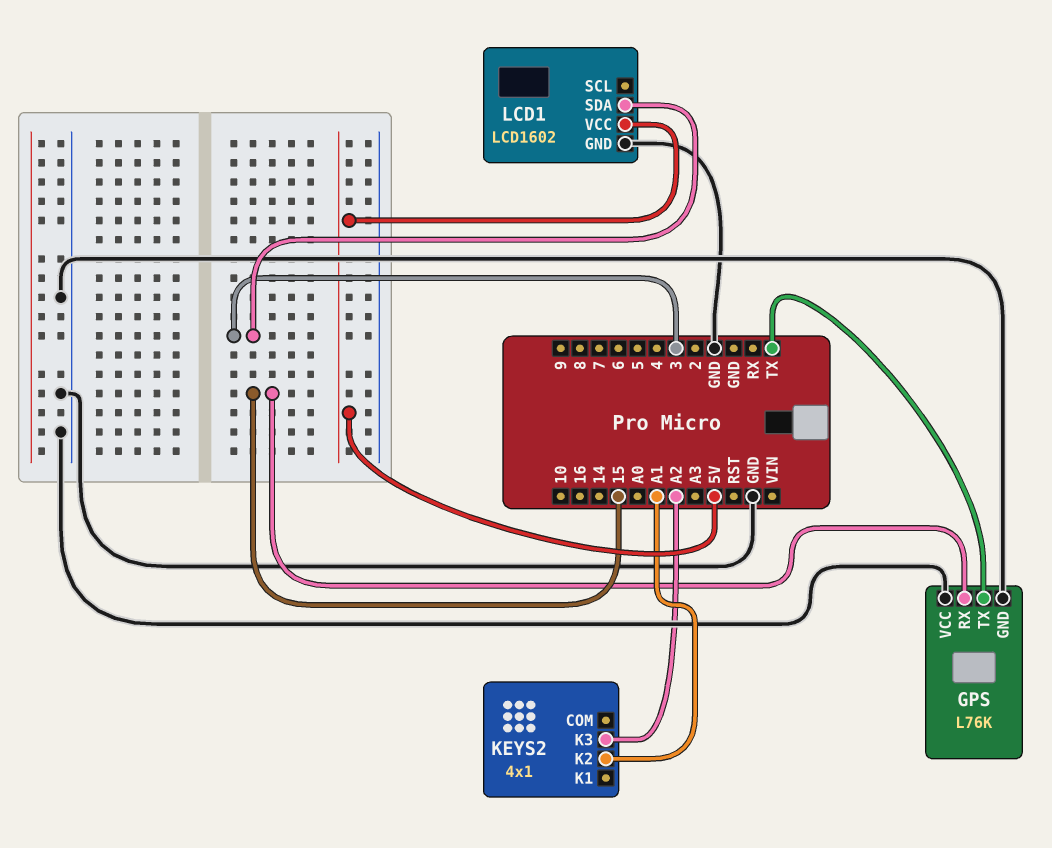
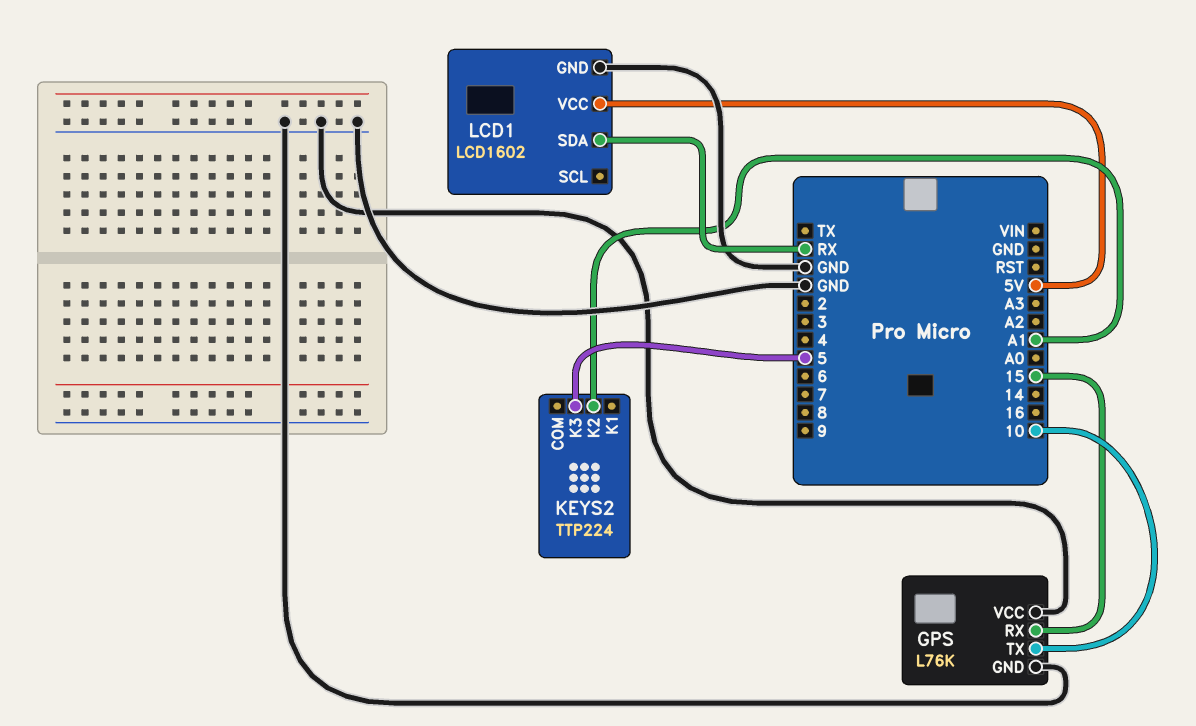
GPS pin TX: TX -> 10
KEYS2: 4x1 -> TTP224
KEYS2 pin K3: A2 -> 5
LCD1 pin SDA: 3 -> RX

